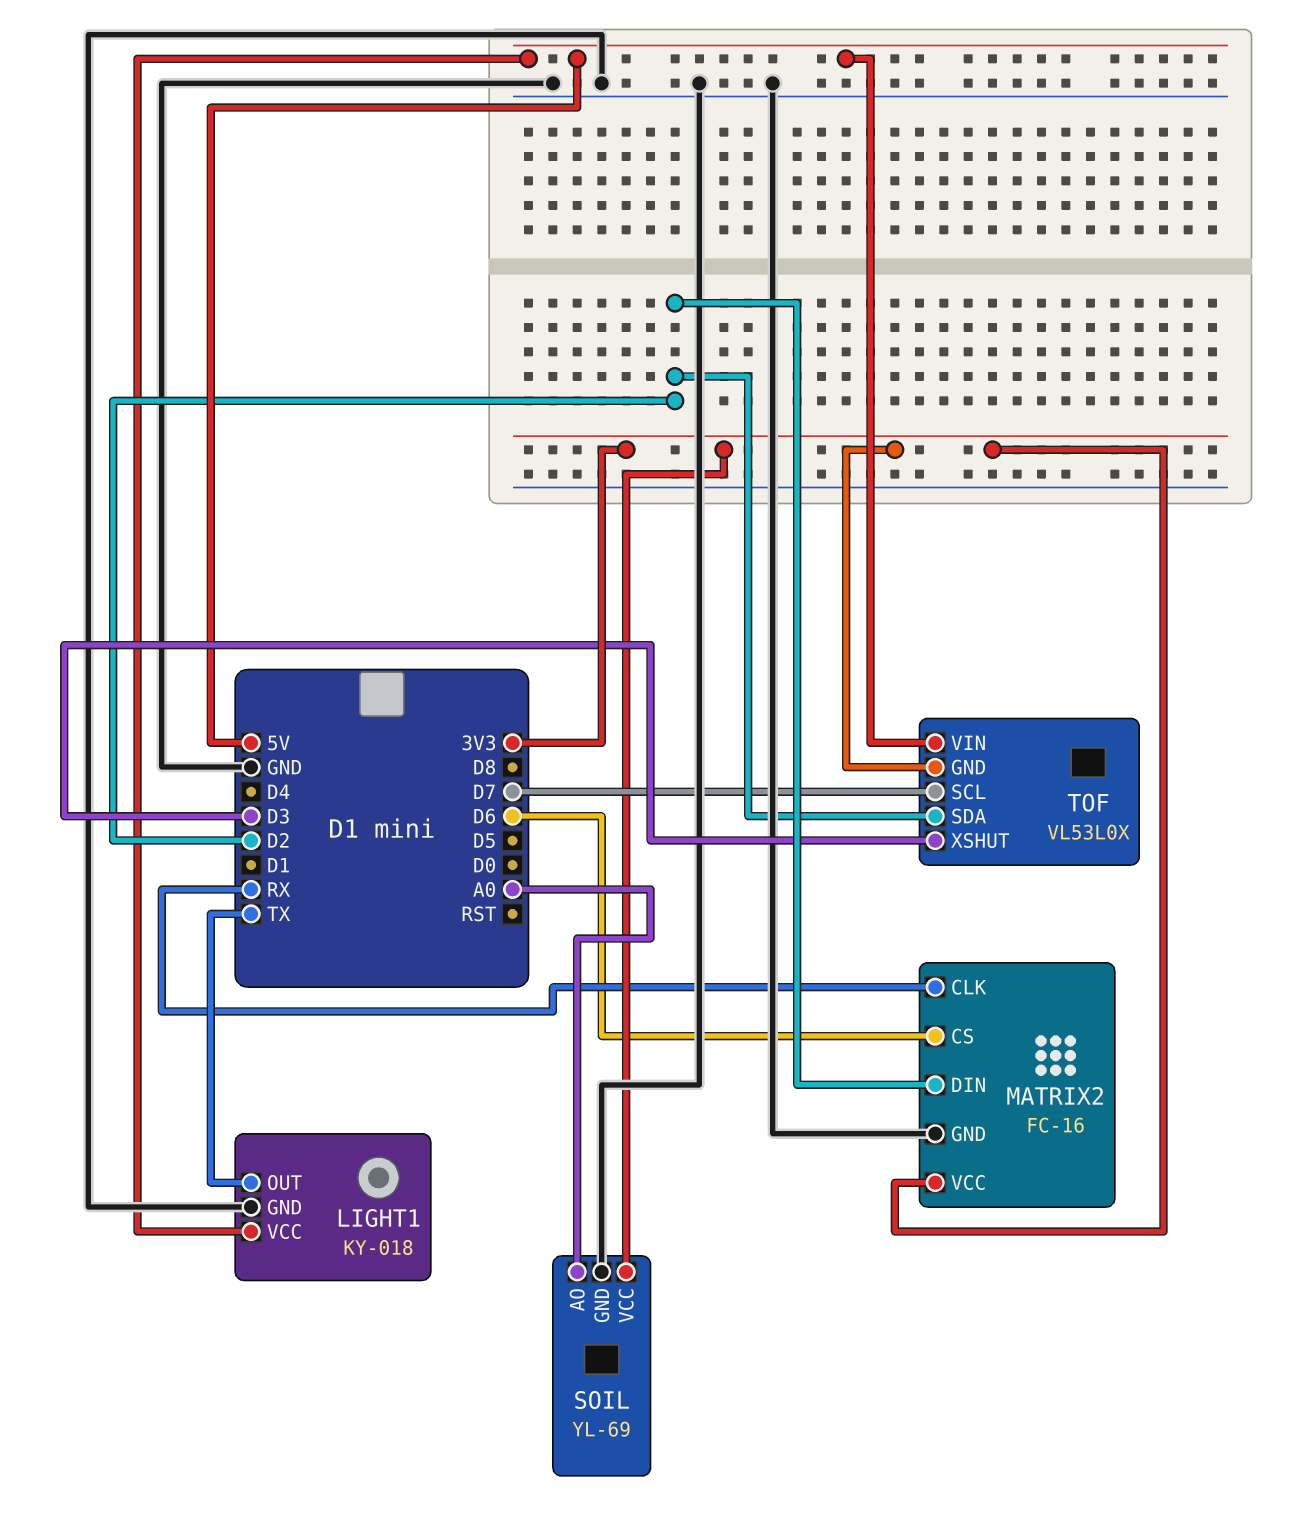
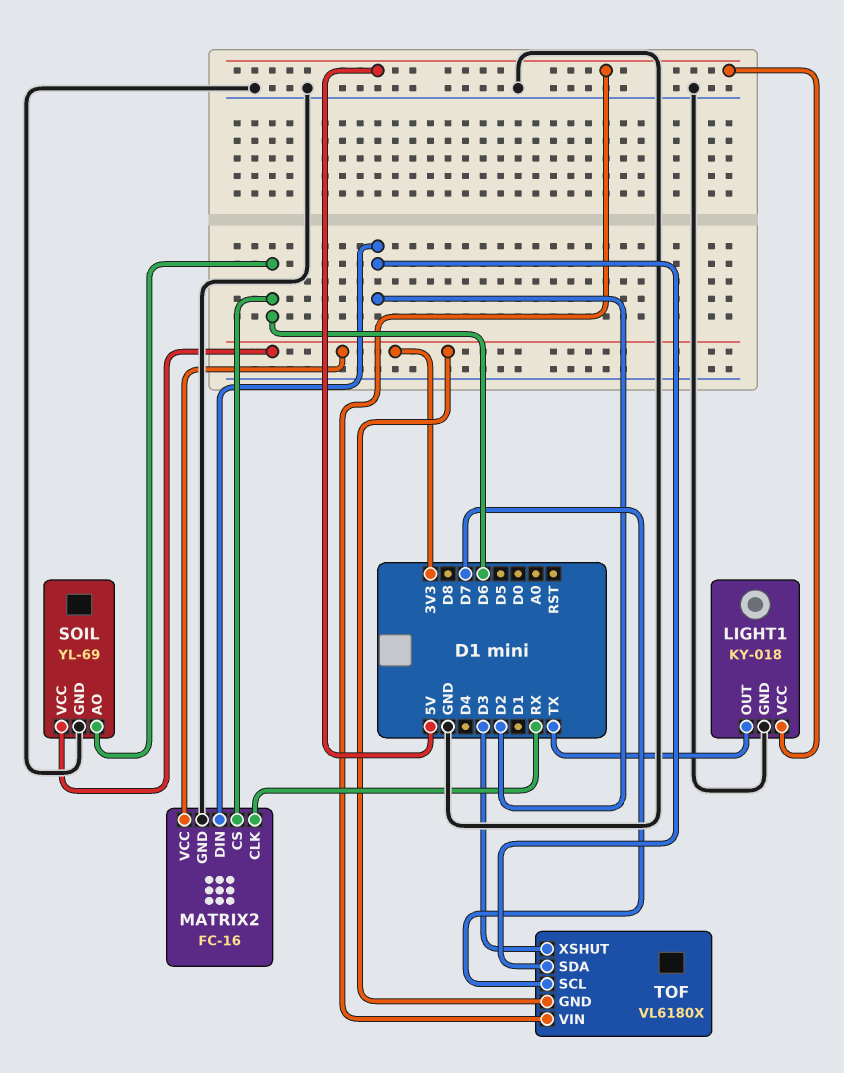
SOIL pin AO: A0 -> D6
TOF: VL53L0X -> VL6180X

